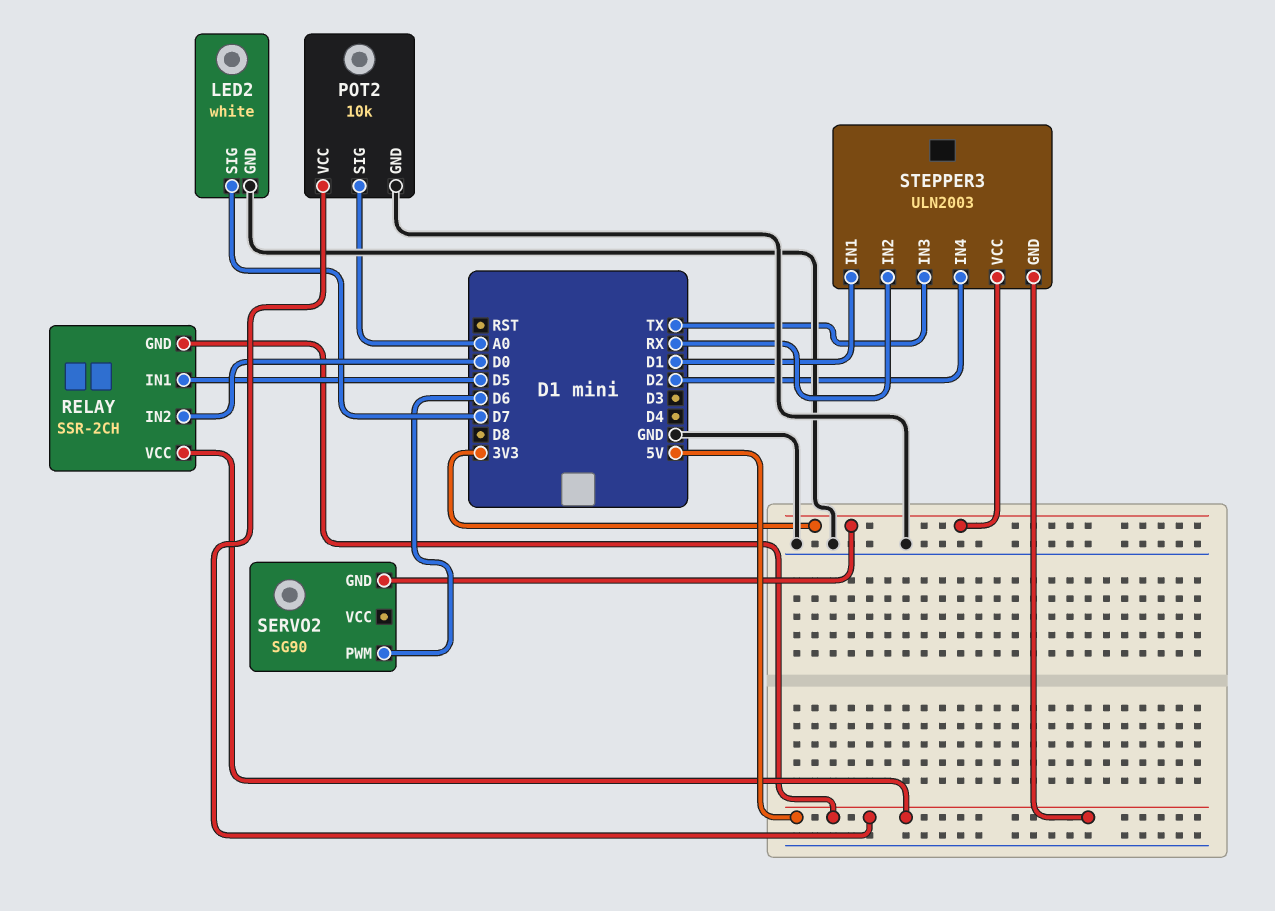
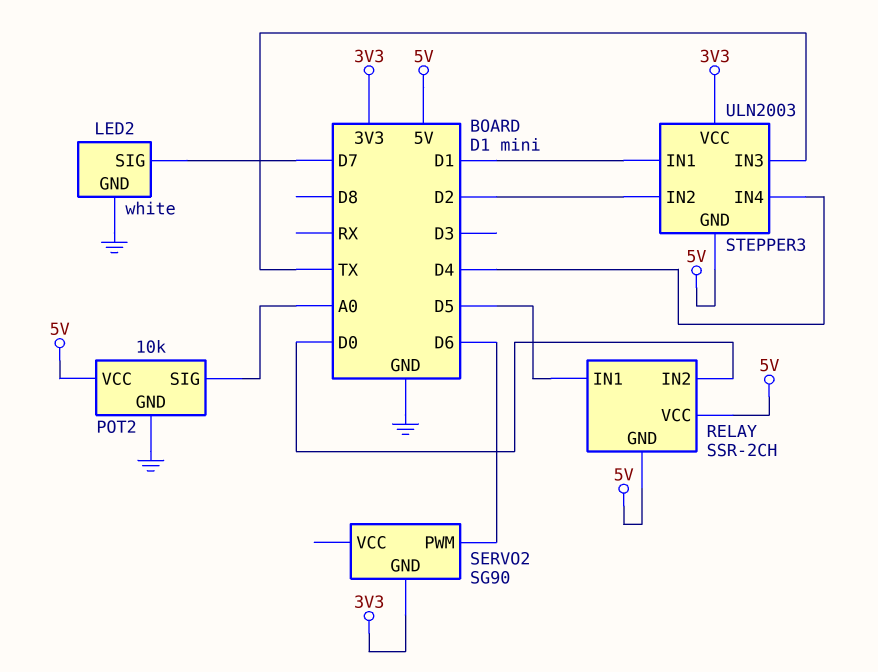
STEPPER3 pin IN2: RX -> D2
STEPPER3 pin IN4: D2 -> D4

